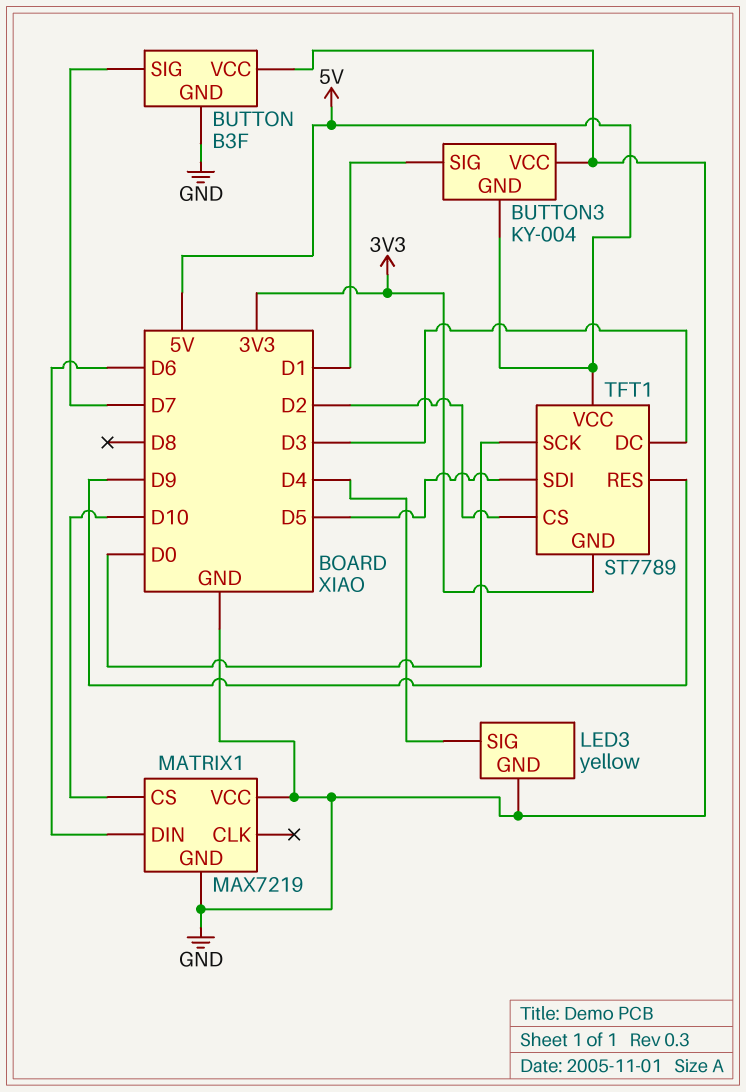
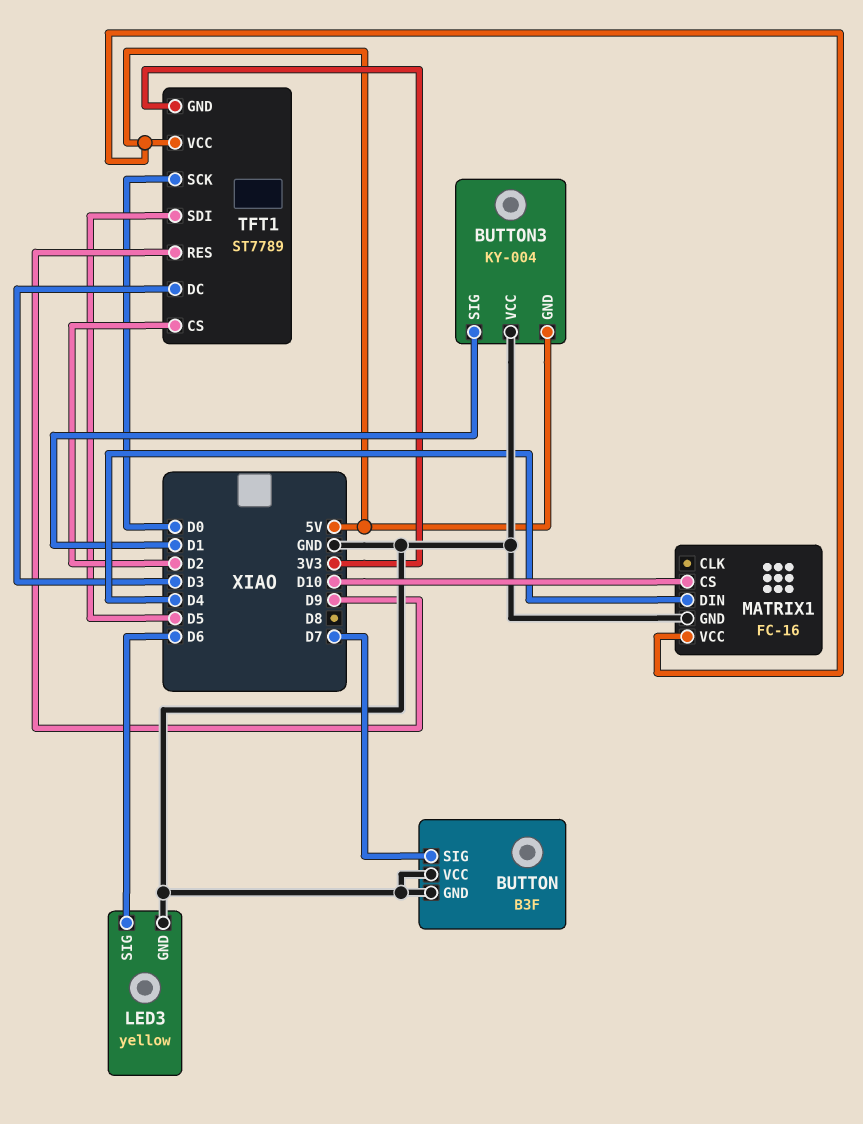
LED3 pin SIG: D4 -> D6
MATRIX1: MAX7219 -> FC-16
MATRIX1 pin DIN: D6 -> D4
MATRIX1 pin VCC: GND -> 5V

